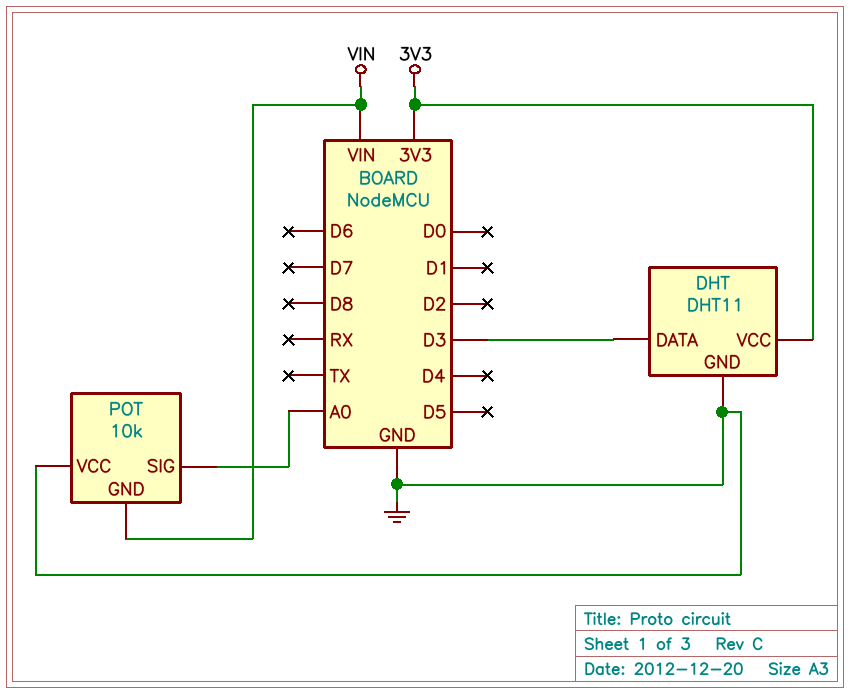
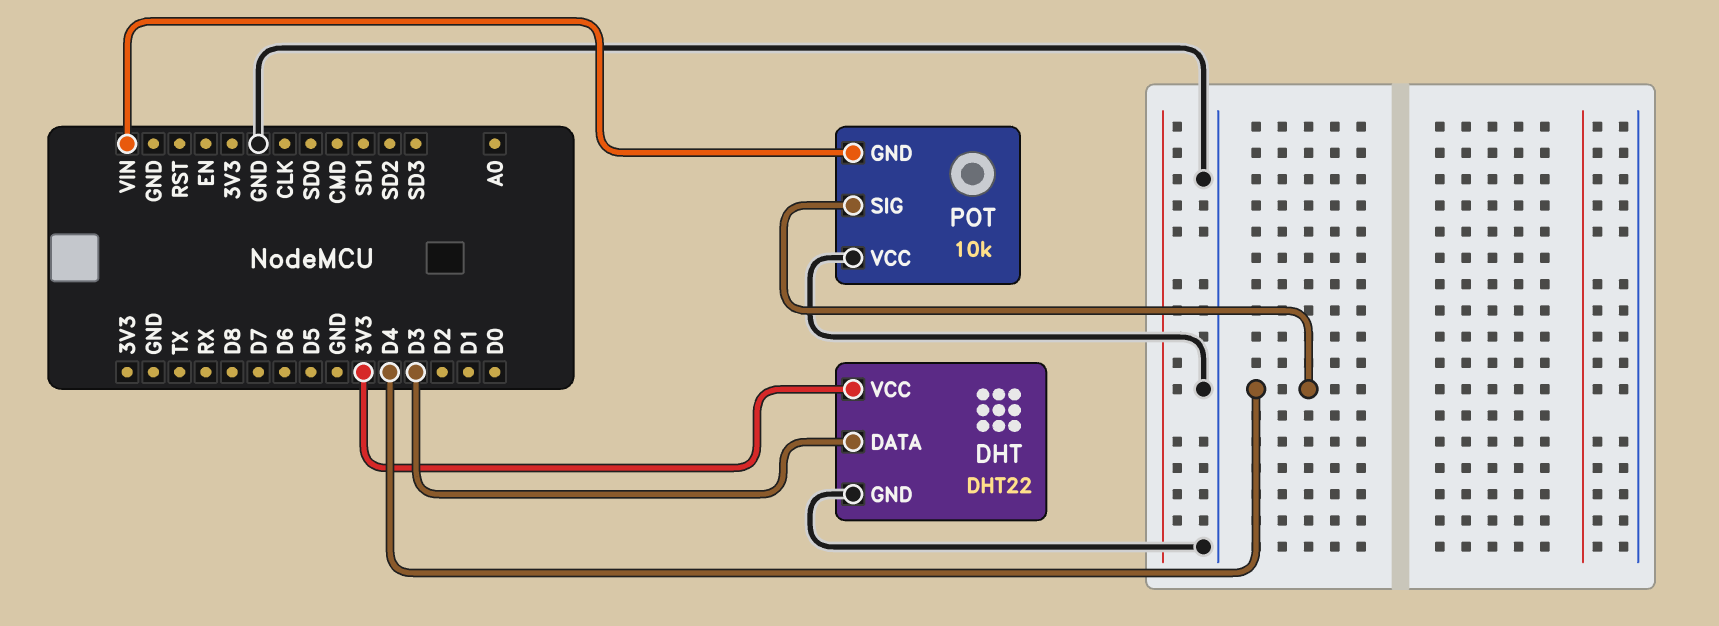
DHT: DHT11 -> DHT22
POT pin SIG: A0 -> D4

